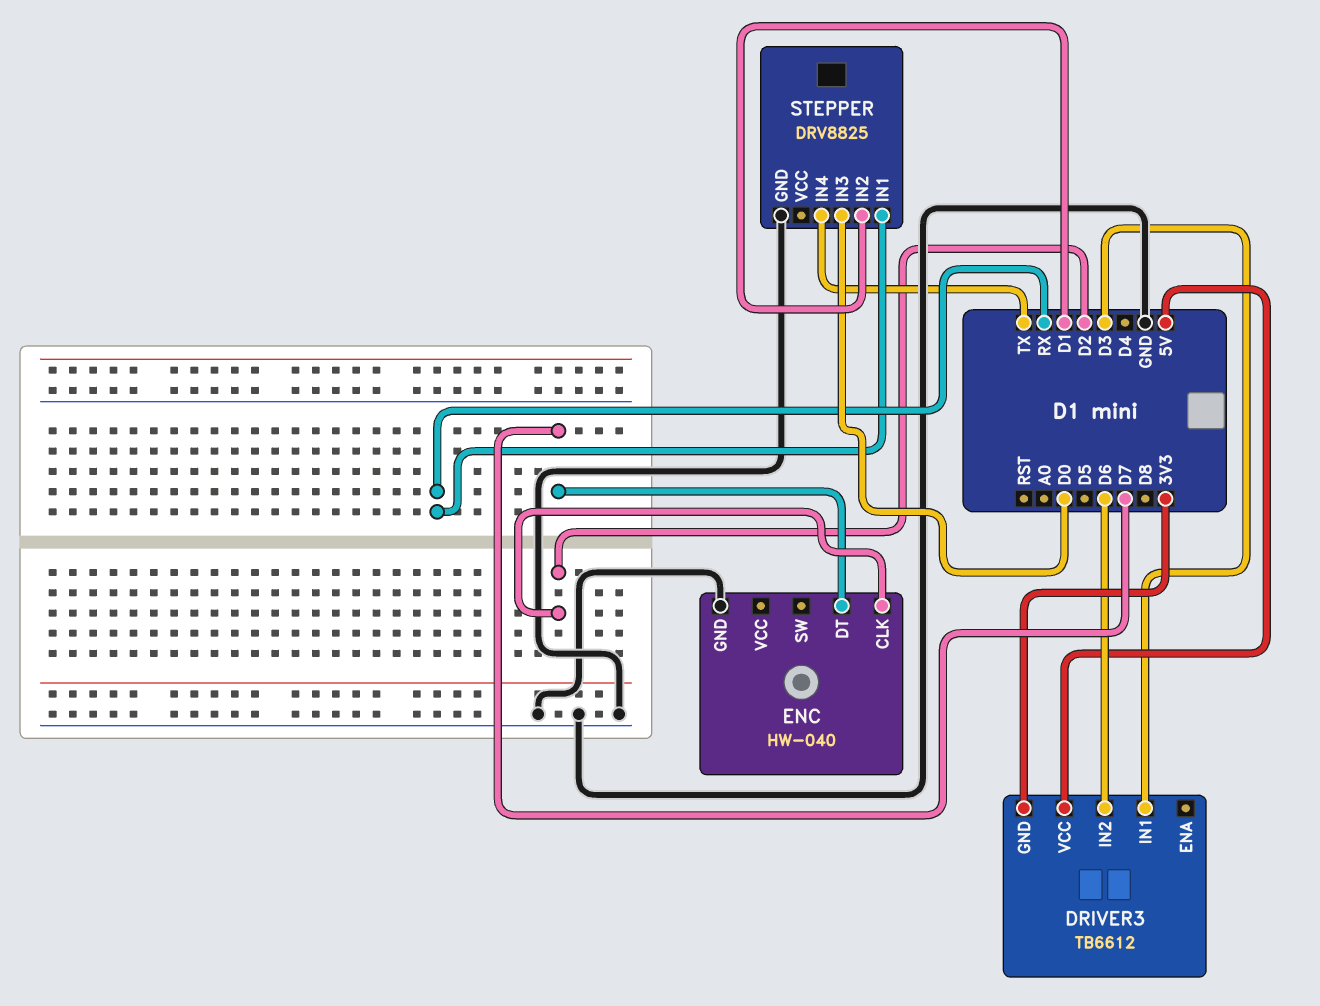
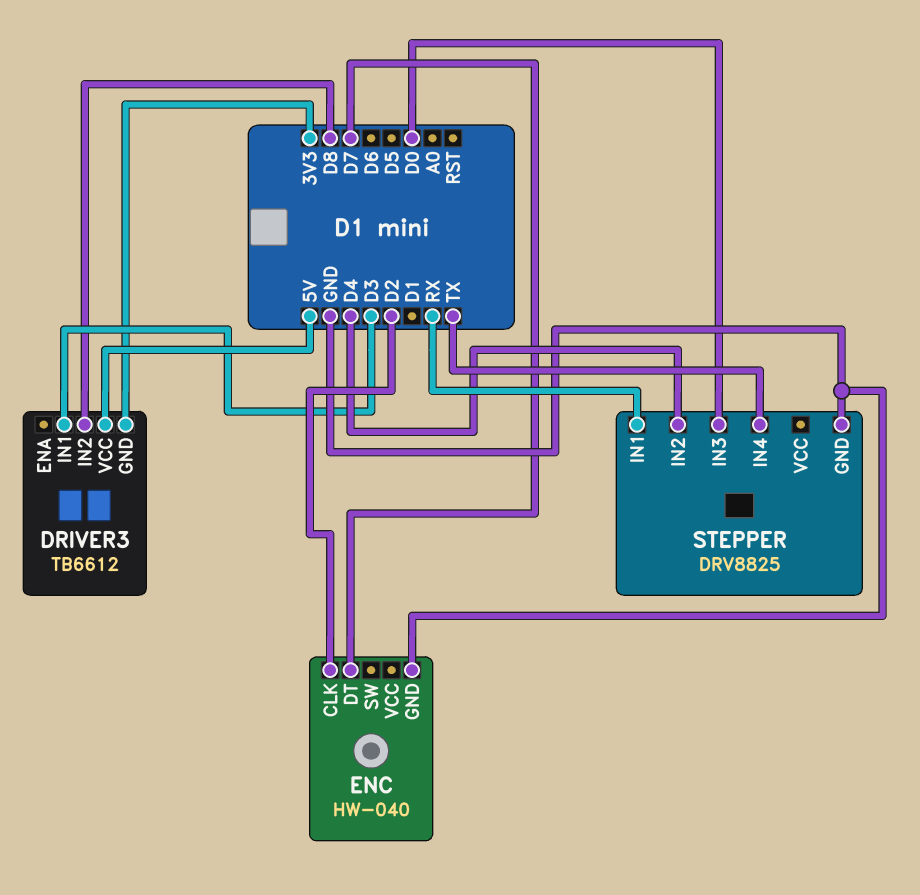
DRIVER3 pin IN2: D6 -> D8
STEPPER pin IN2: D1 -> D4

